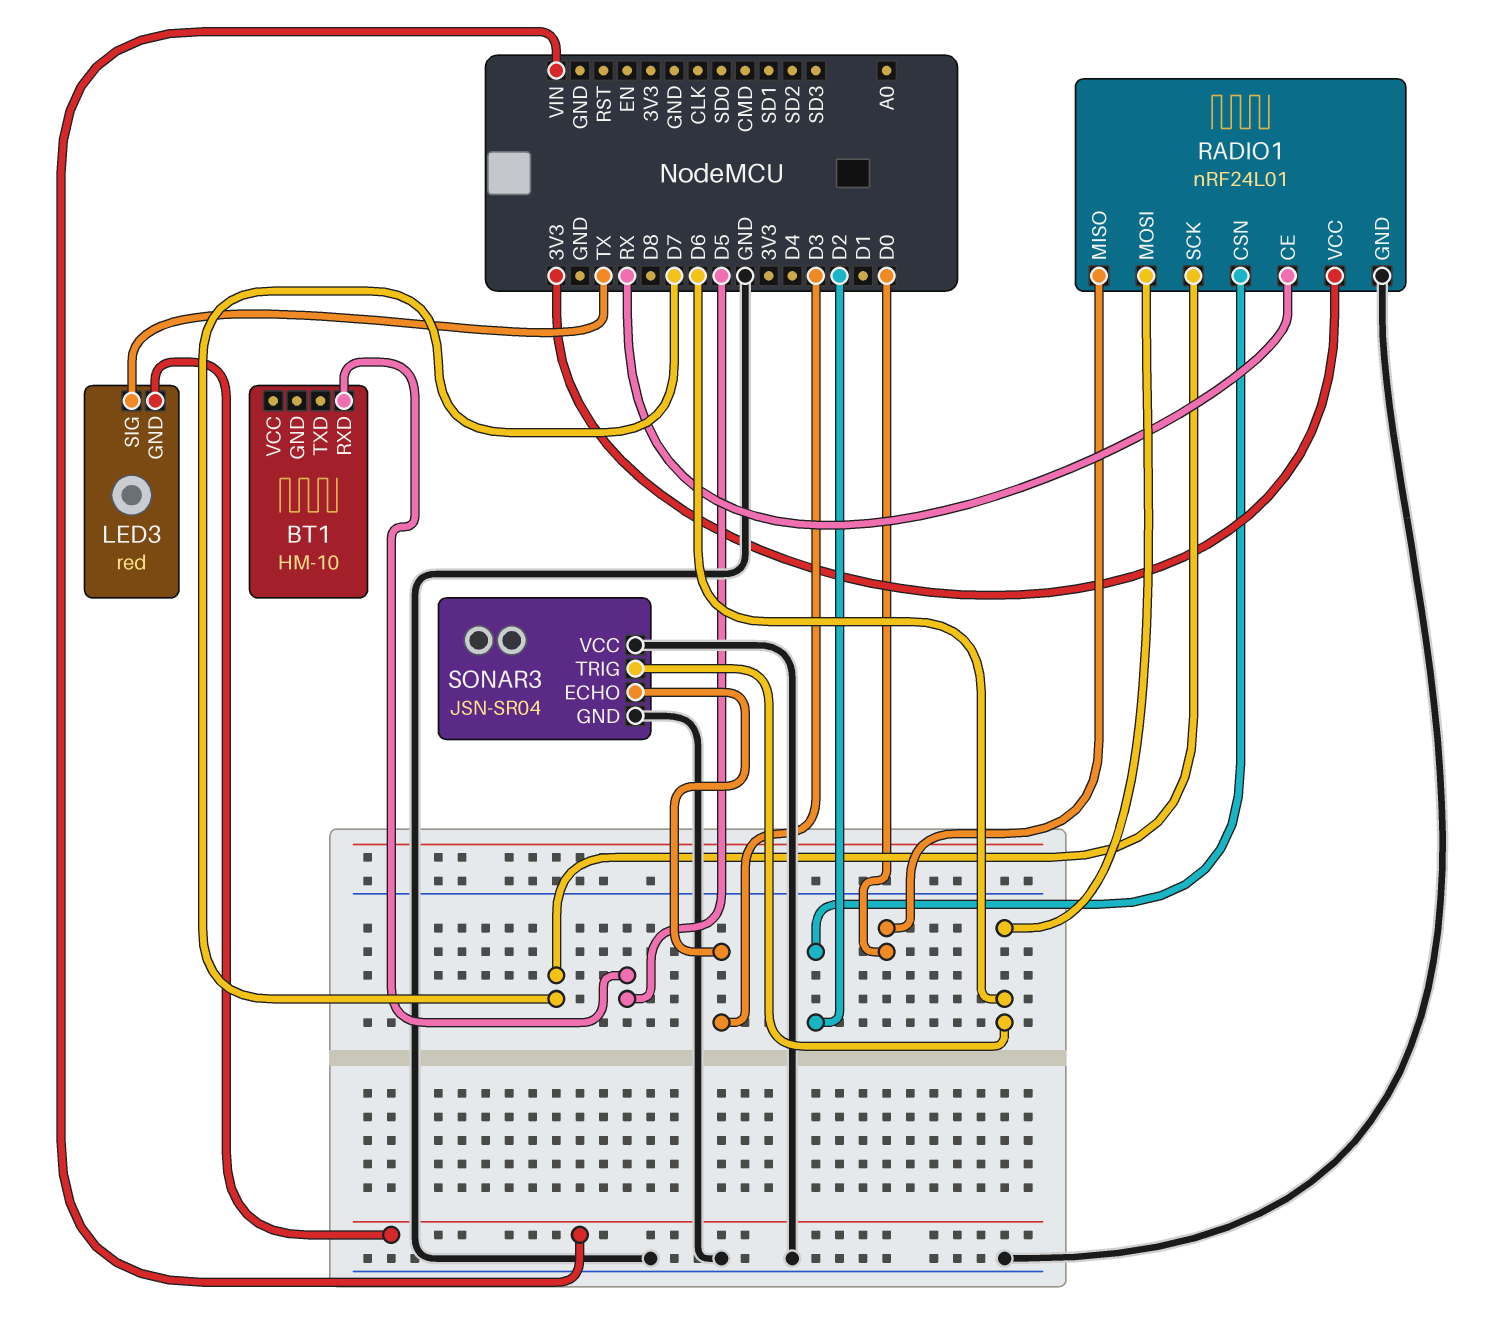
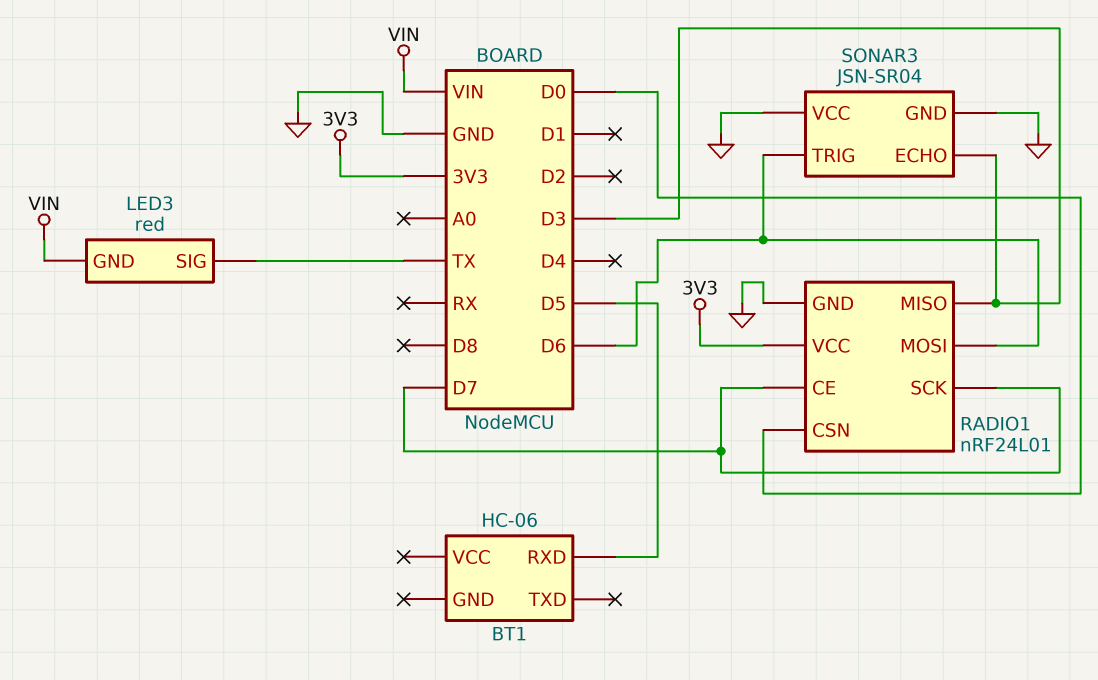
BT1: HM-10 -> HC-06
RADIO1 pin CE: RX -> D7
RADIO1 pin CSN: D2 -> D0
RADIO1 pin MISO: D0 -> D3

